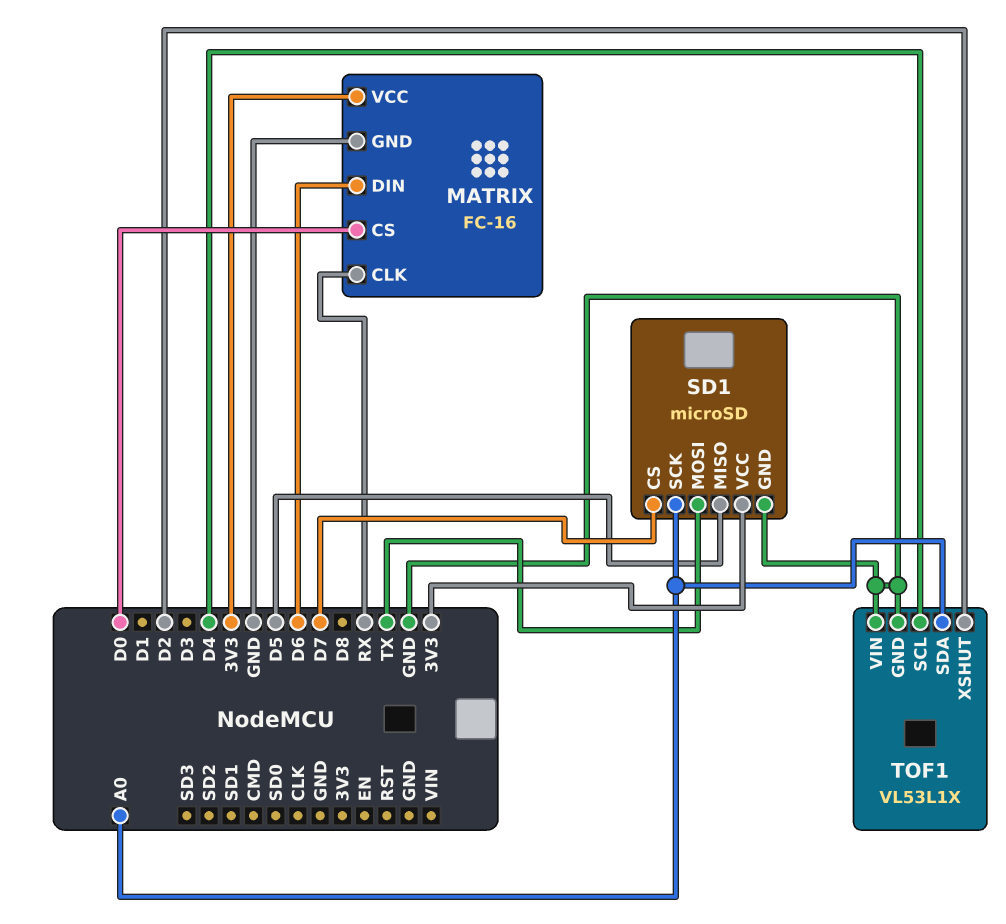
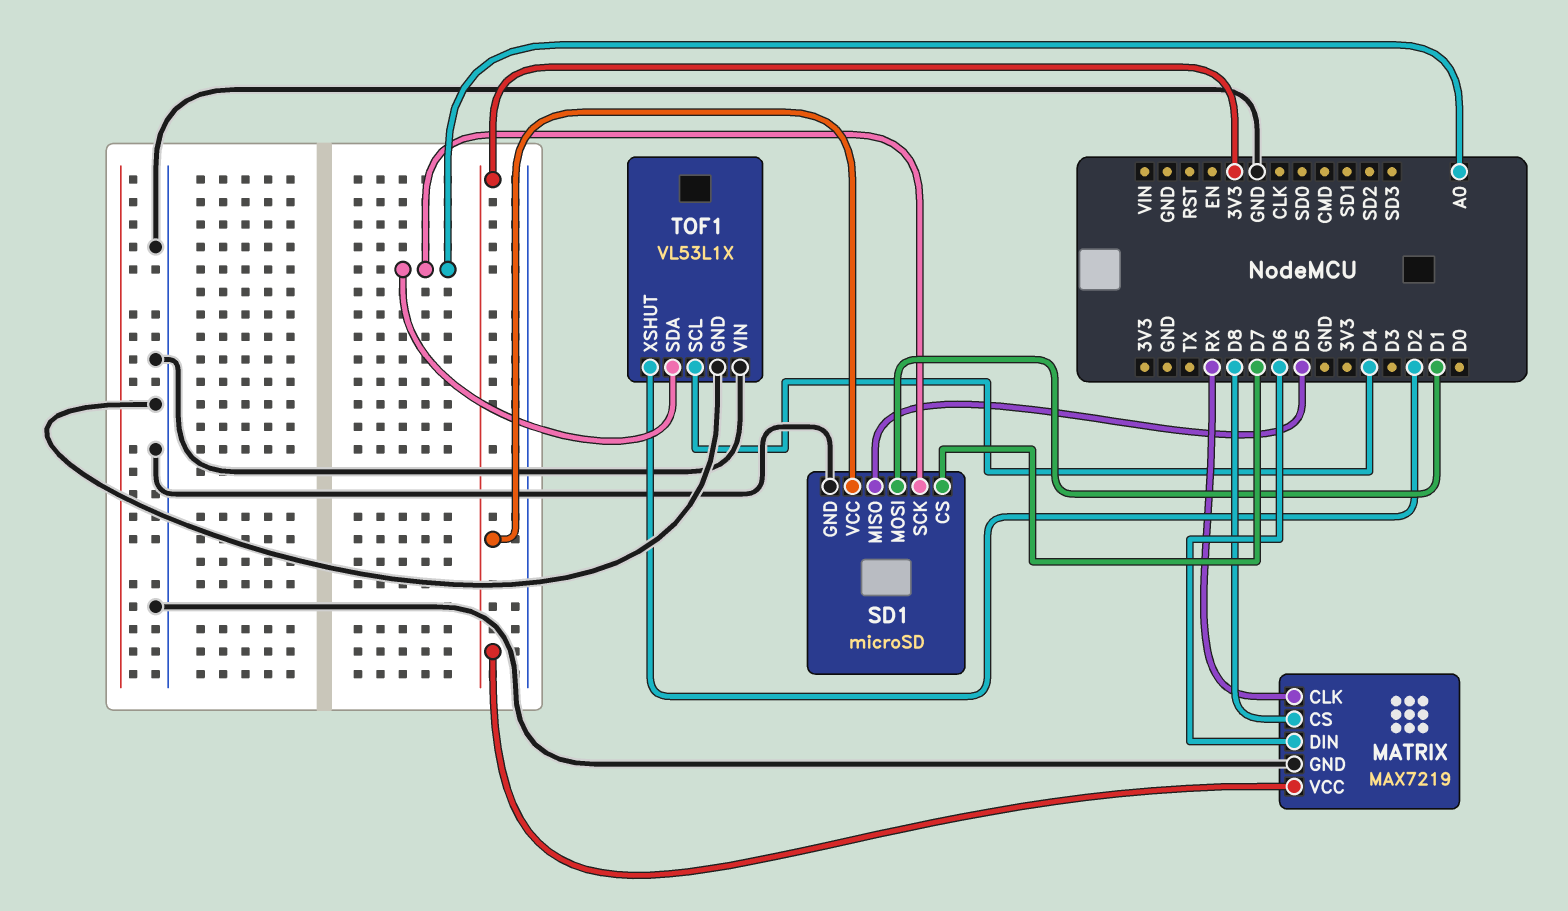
MATRIX: FC-16 -> MAX7219
MATRIX pin CS: D0 -> D8
SD1 pin MOSI: TX -> D1

